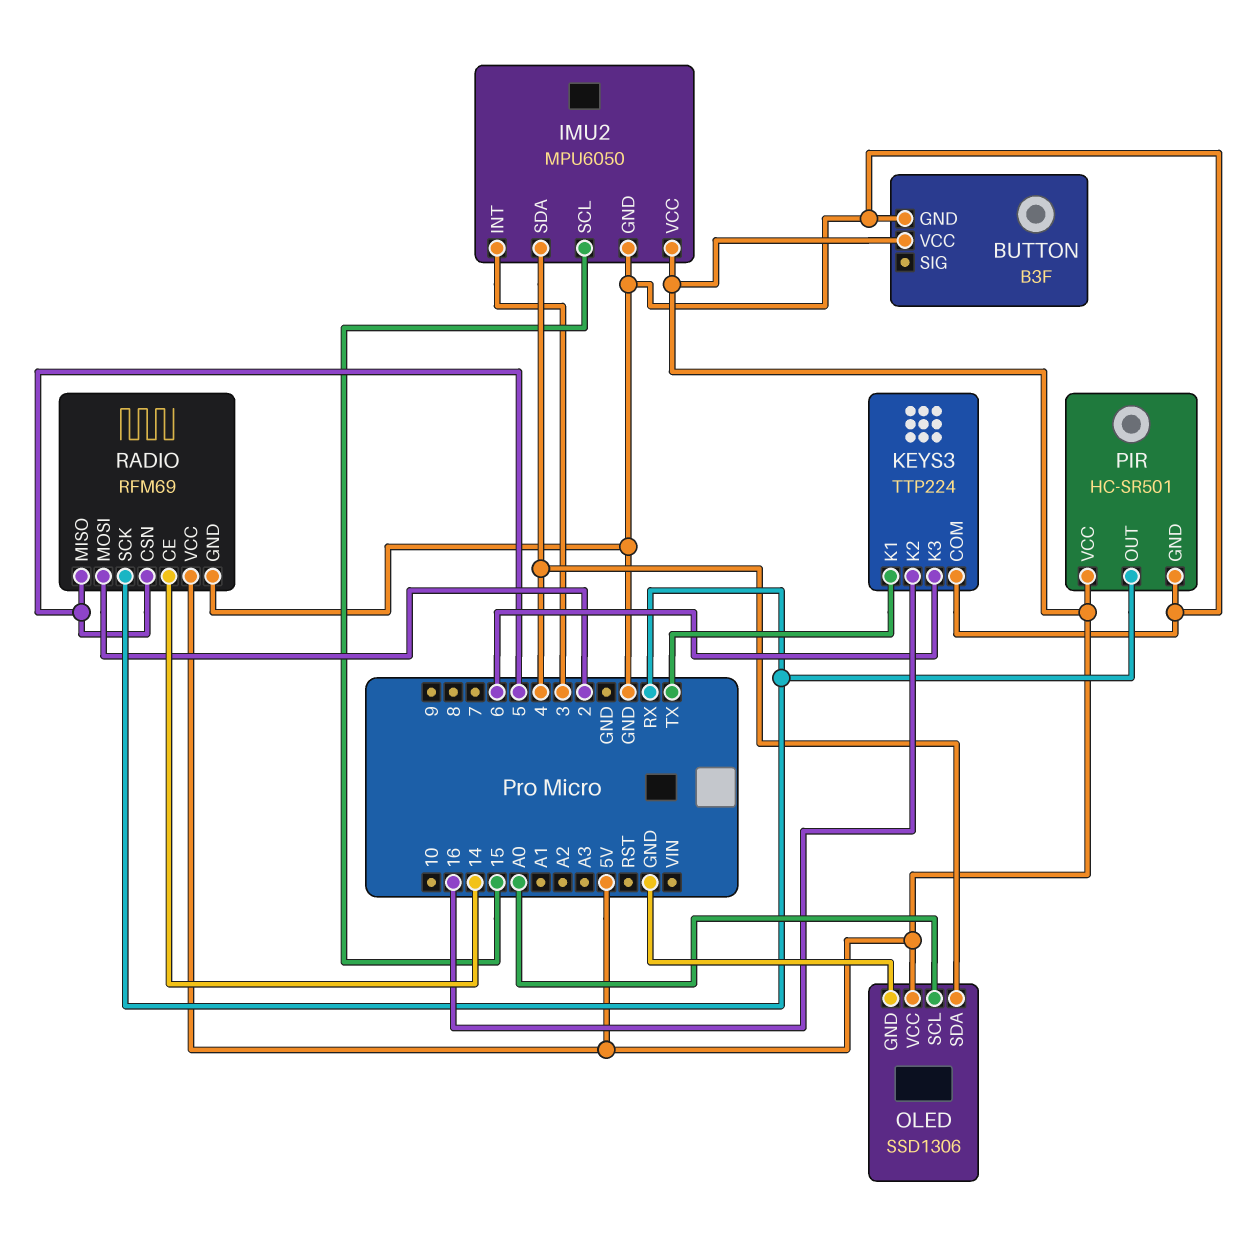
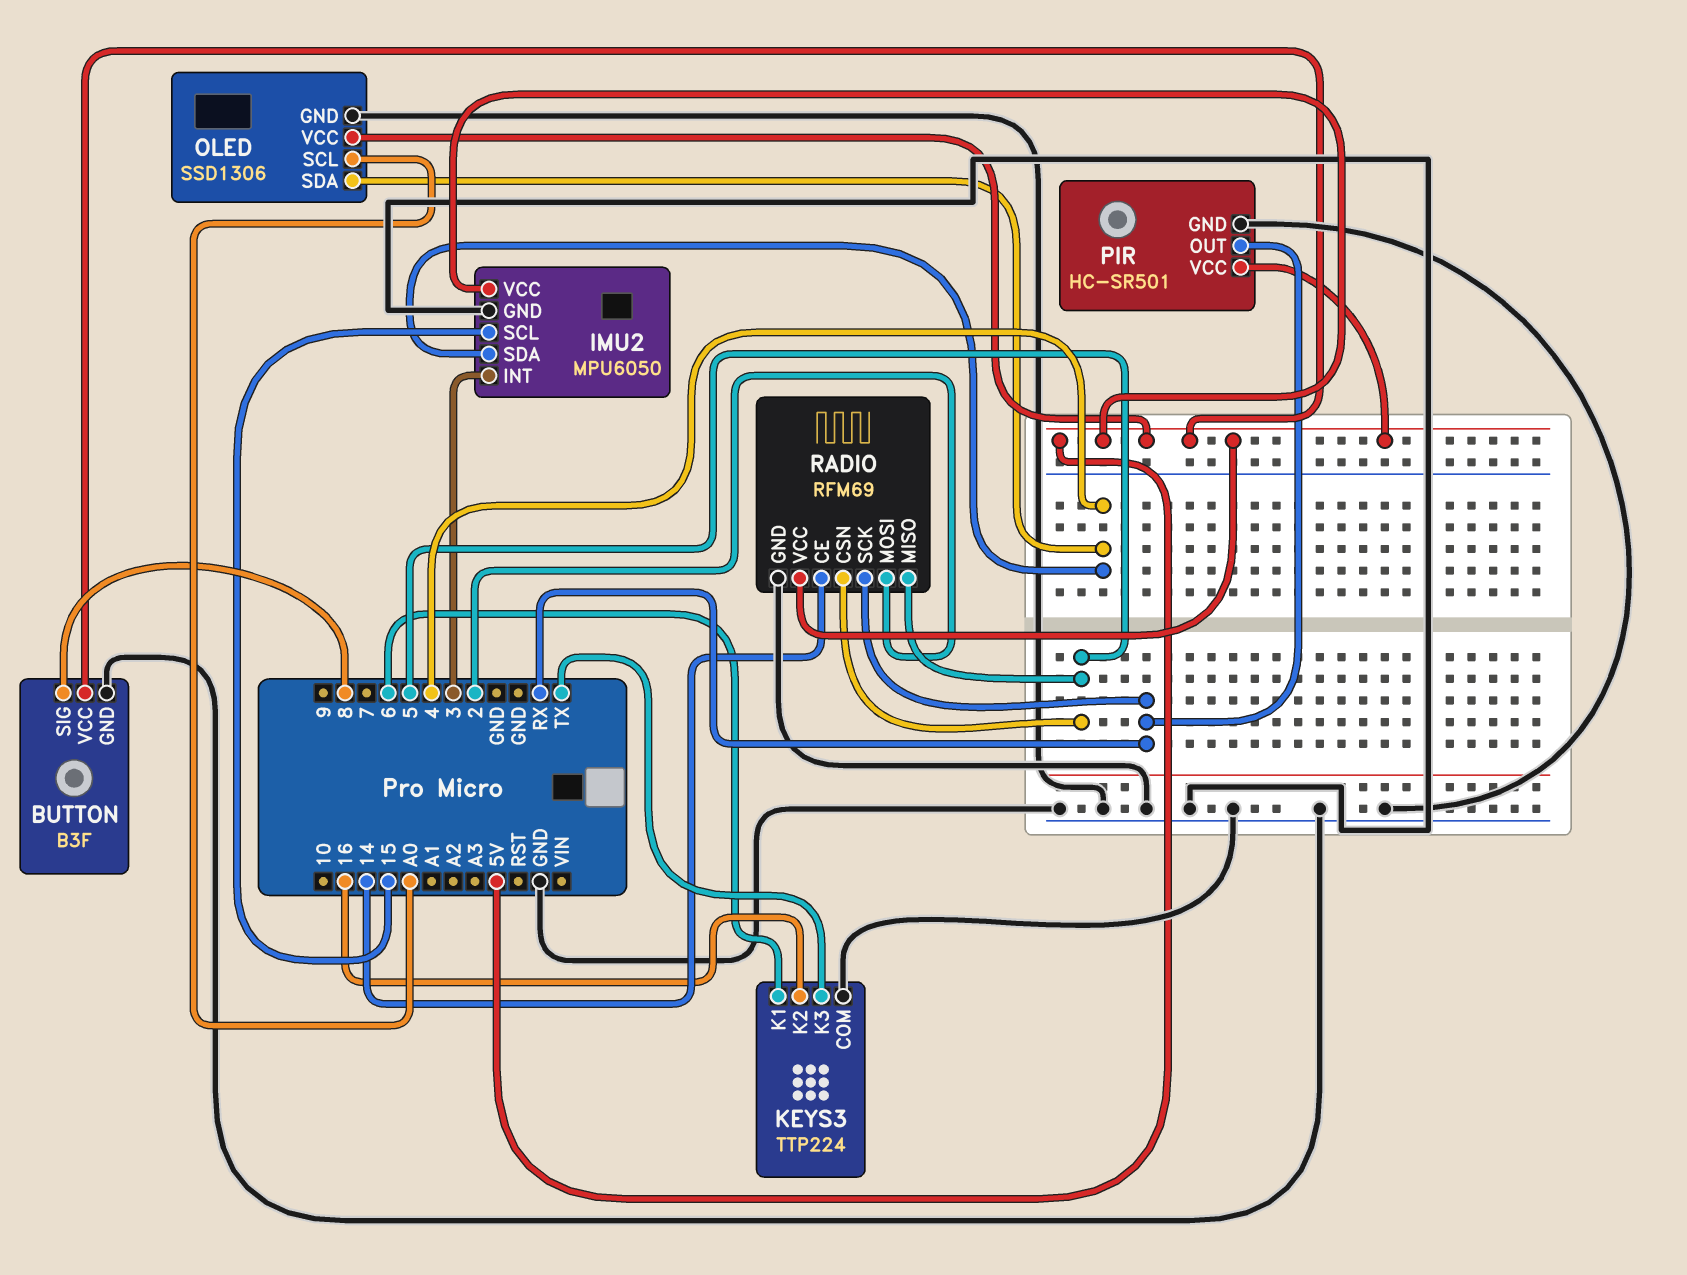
BUTTON pin SIG: none -> 8
KEYS3 pin K1: TX -> 6
KEYS3 pin K3: 6 -> TX

